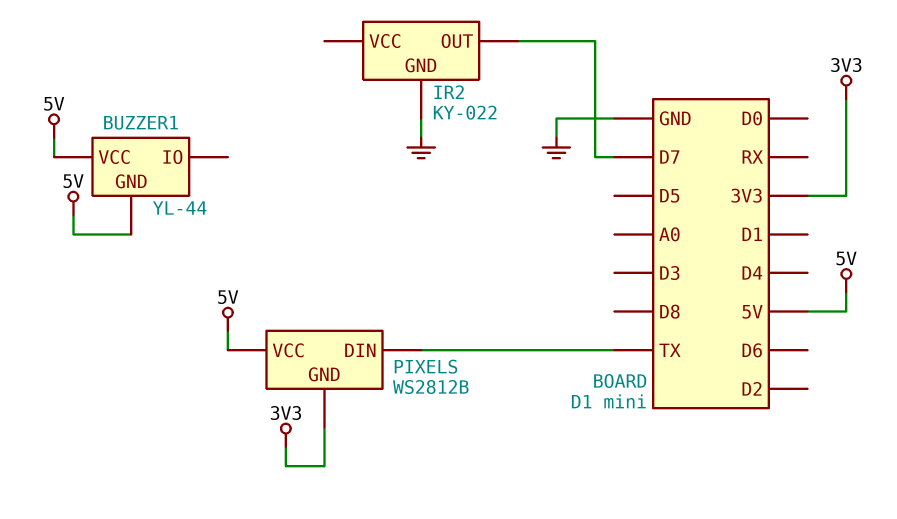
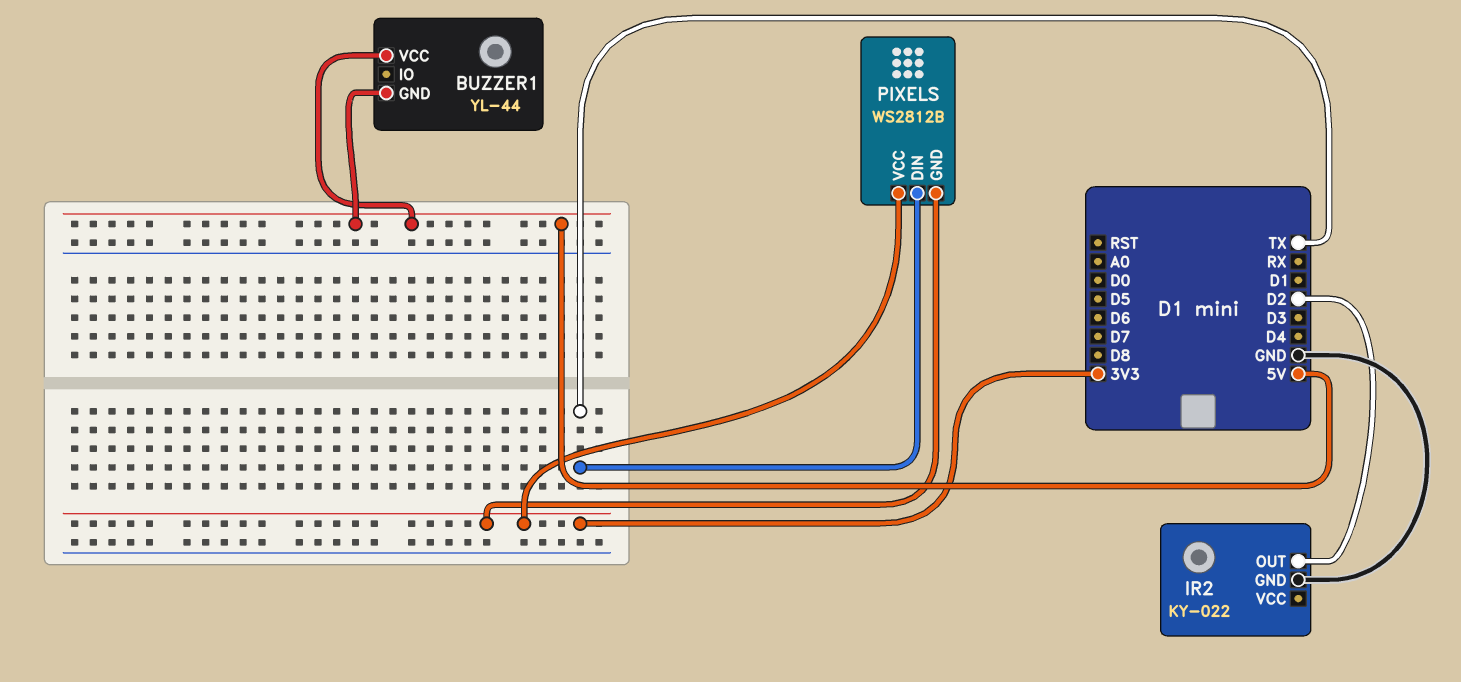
IR2 pin OUT: D7 -> D2
PIXELS pin VCC: 5V -> 3V3

